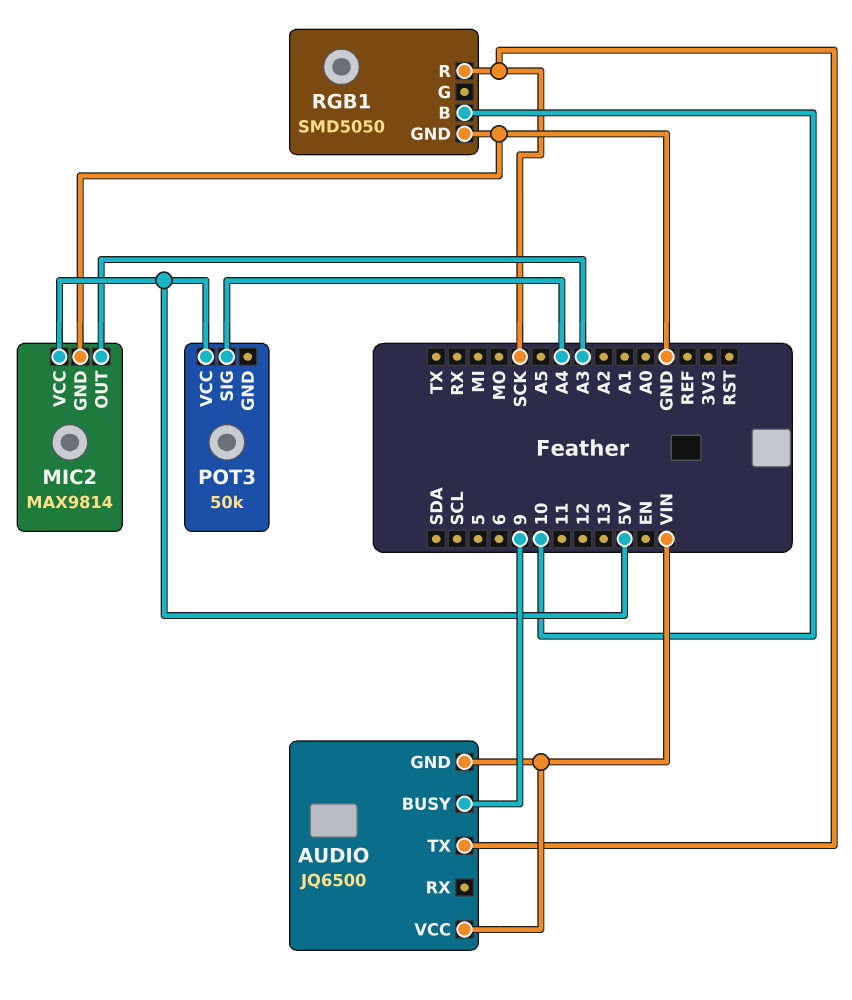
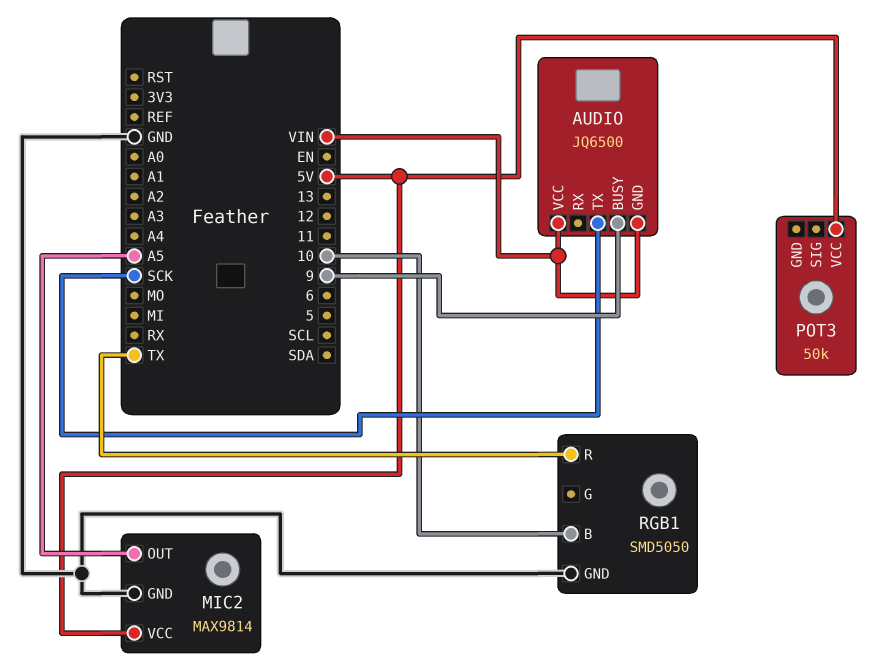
MIC2 pin OUT: A3 -> A5
POT3 pin SIG: A4 -> none
RGB1 pin R: SCK -> TX

